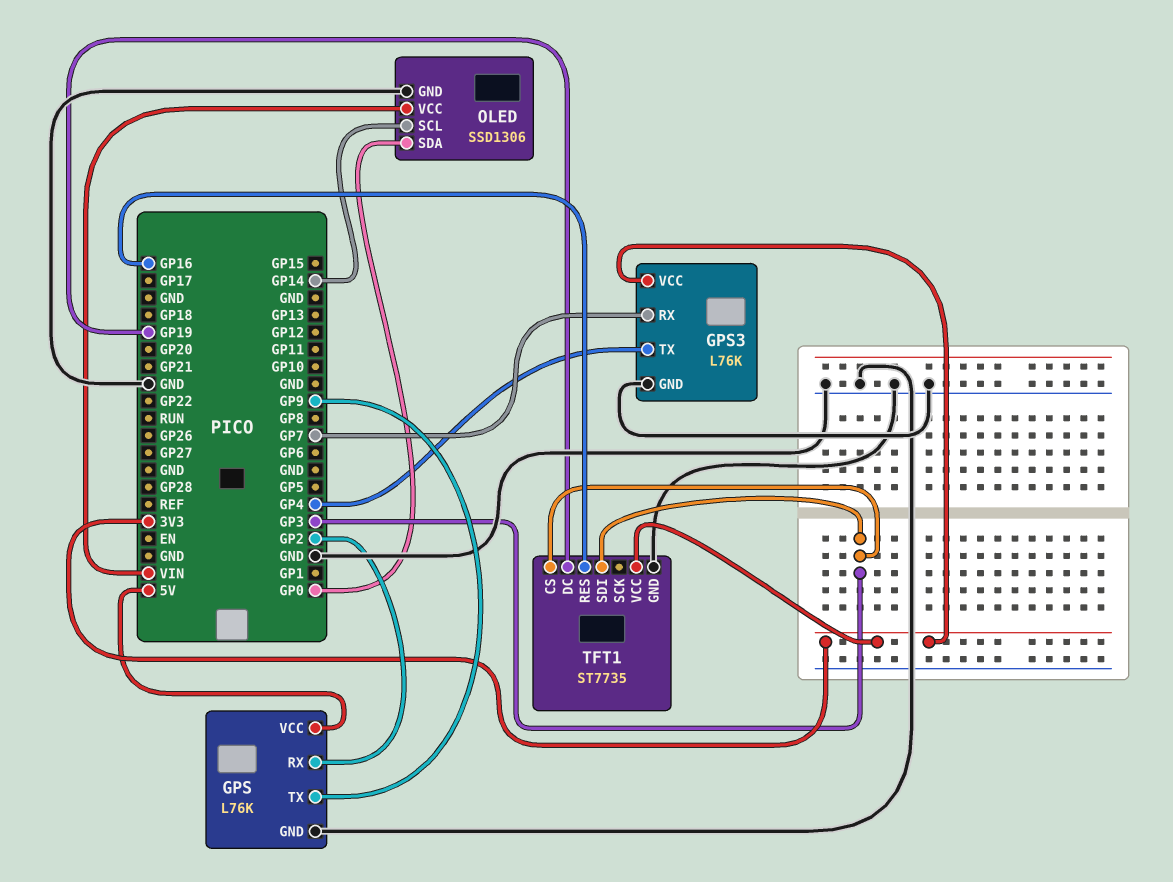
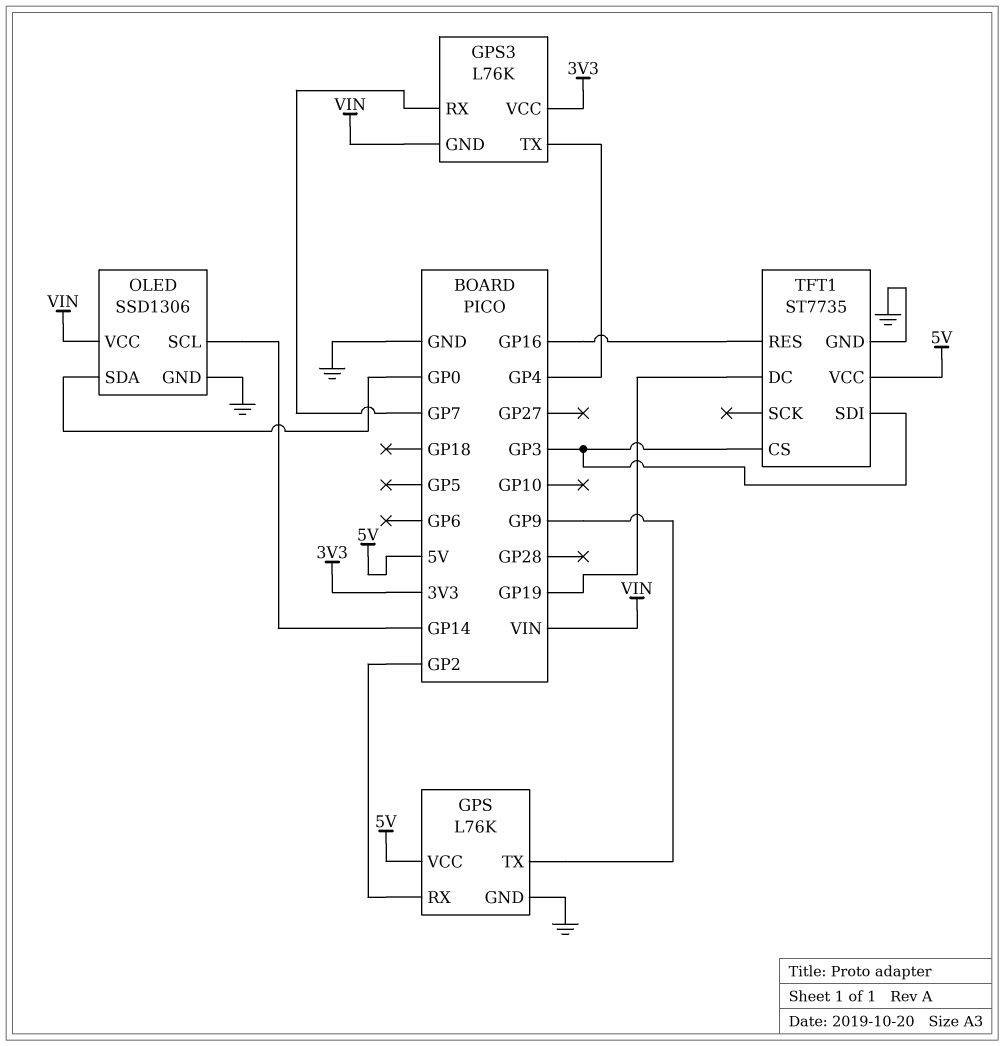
GPS3 pin GND: GND -> VIN
TFT1 pin VCC: 3V3 -> 5V

